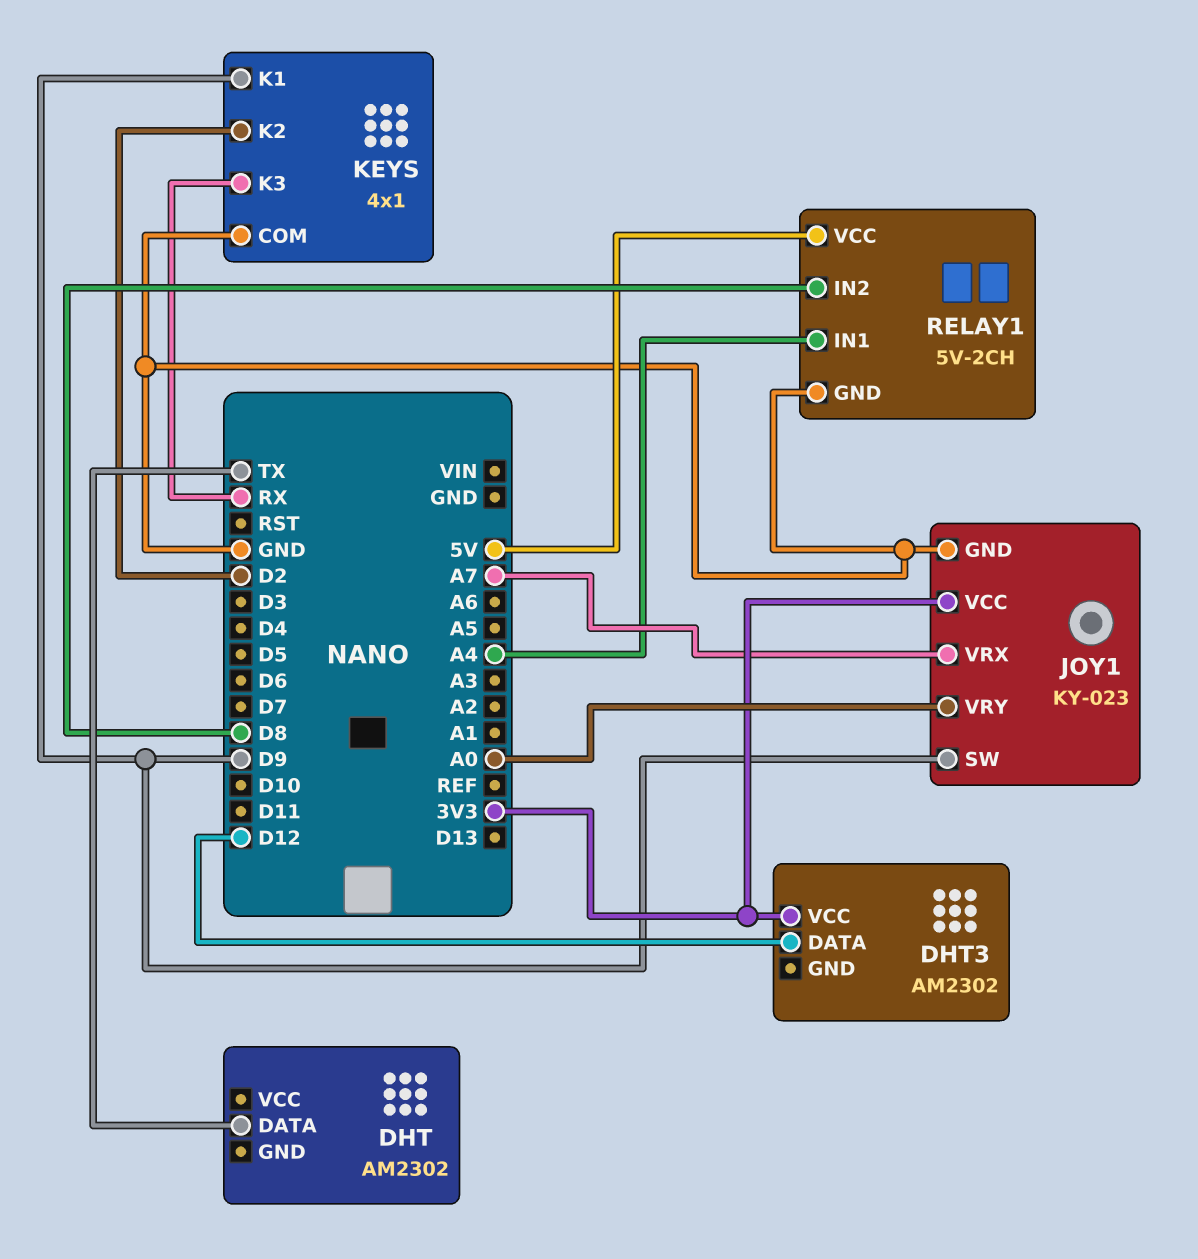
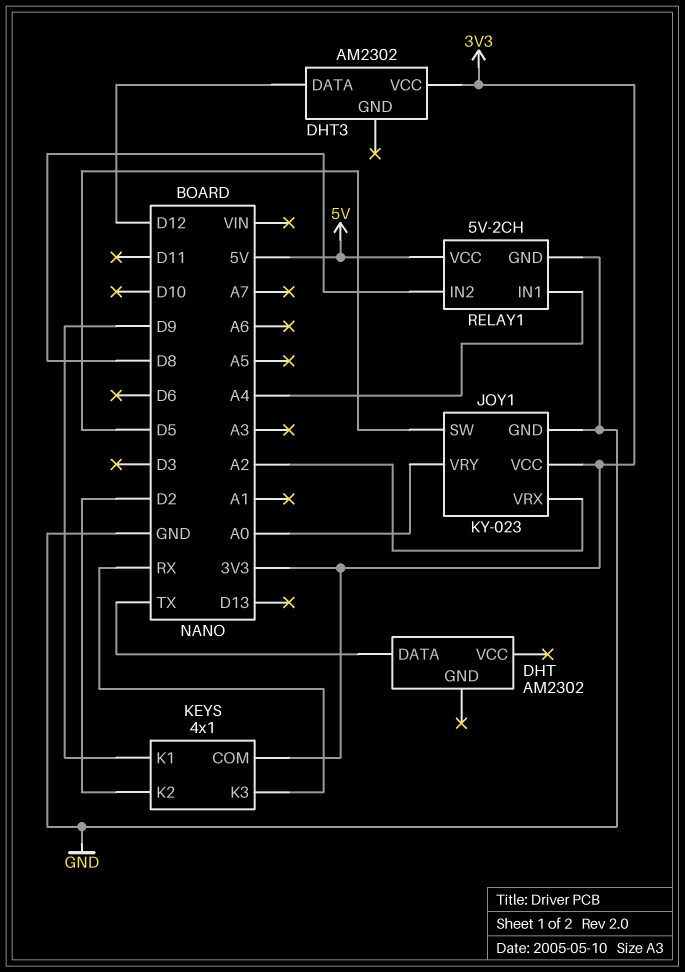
JOY1 pin SW: D9 -> D5
JOY1 pin VRX: A7 -> A2
KEYS pin COM: GND -> 3V3

